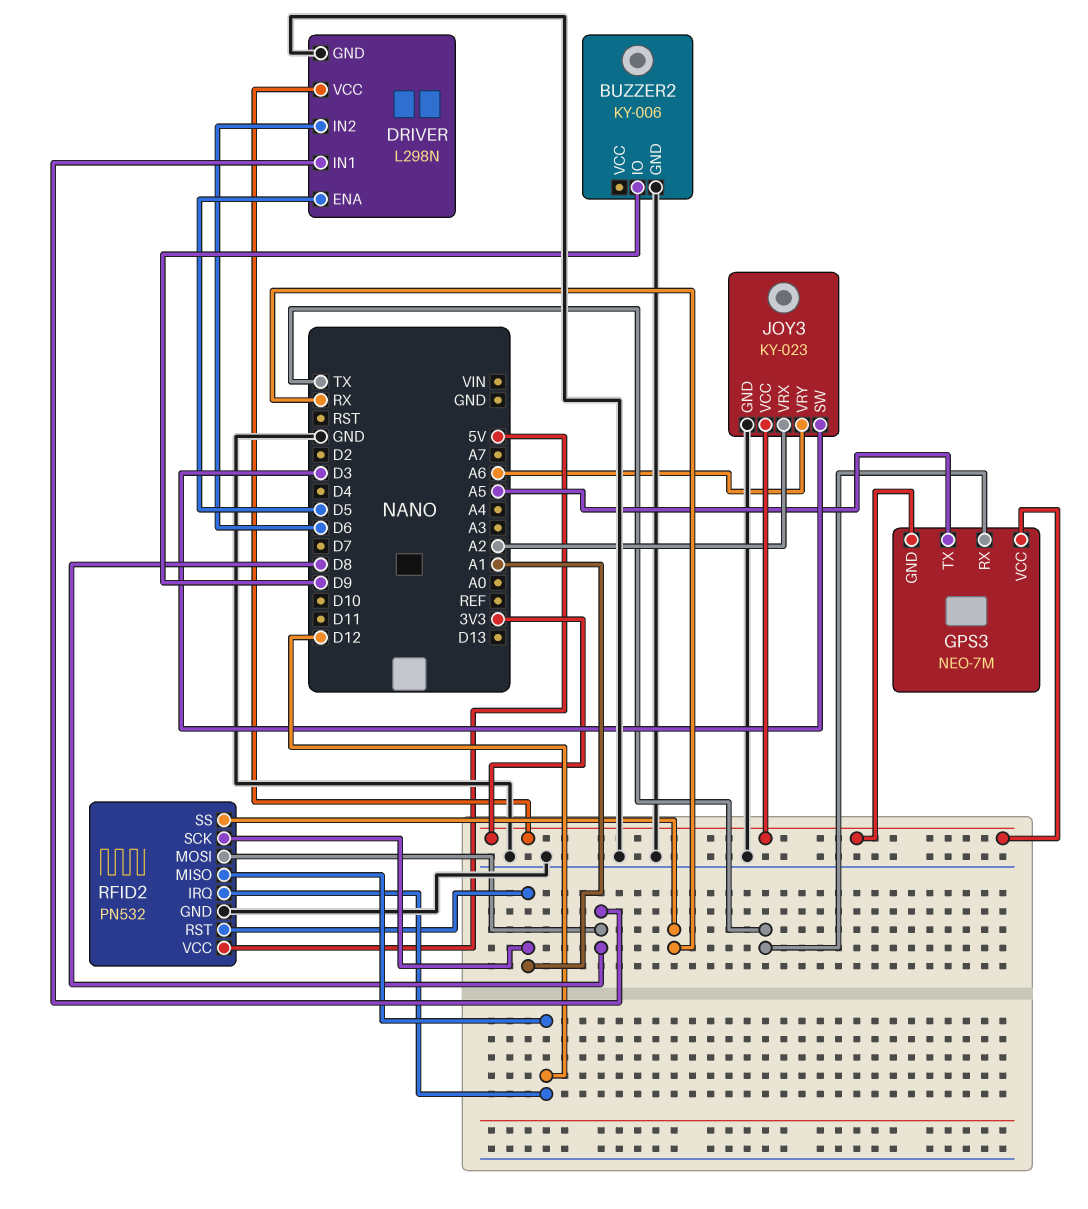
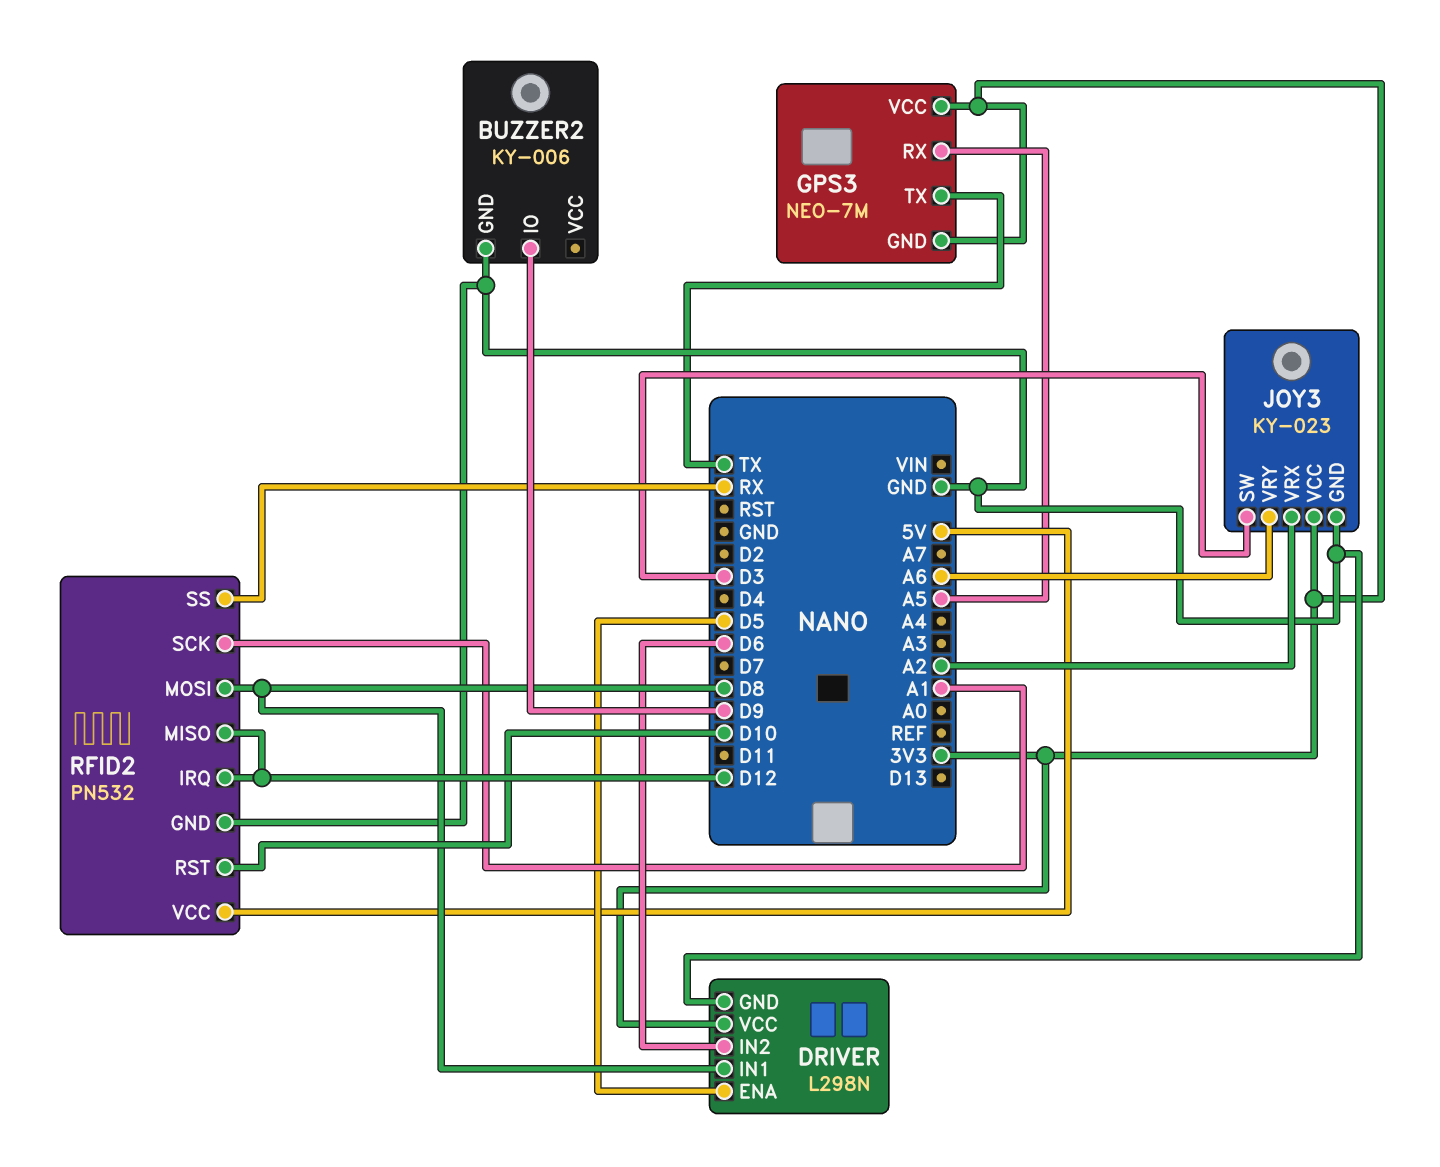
GPS3 pin RX: TX -> A5
GPS3 pin TX: A5 -> TX
RFID2 pin RST: A1 -> D10

